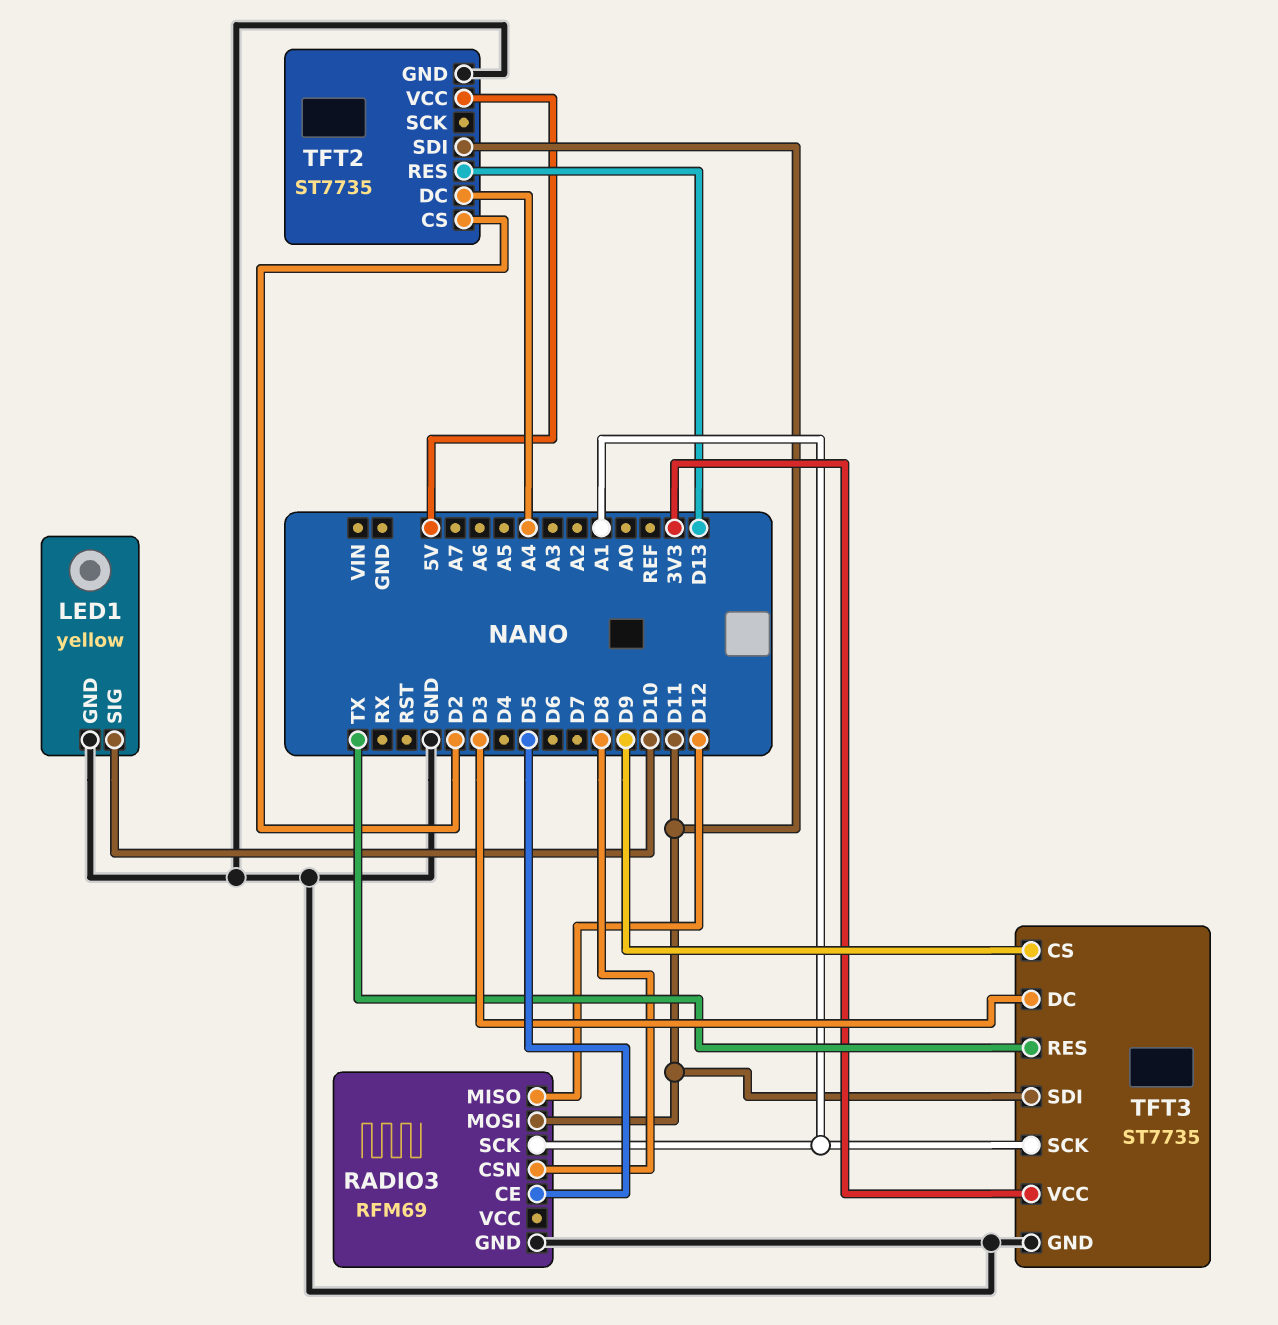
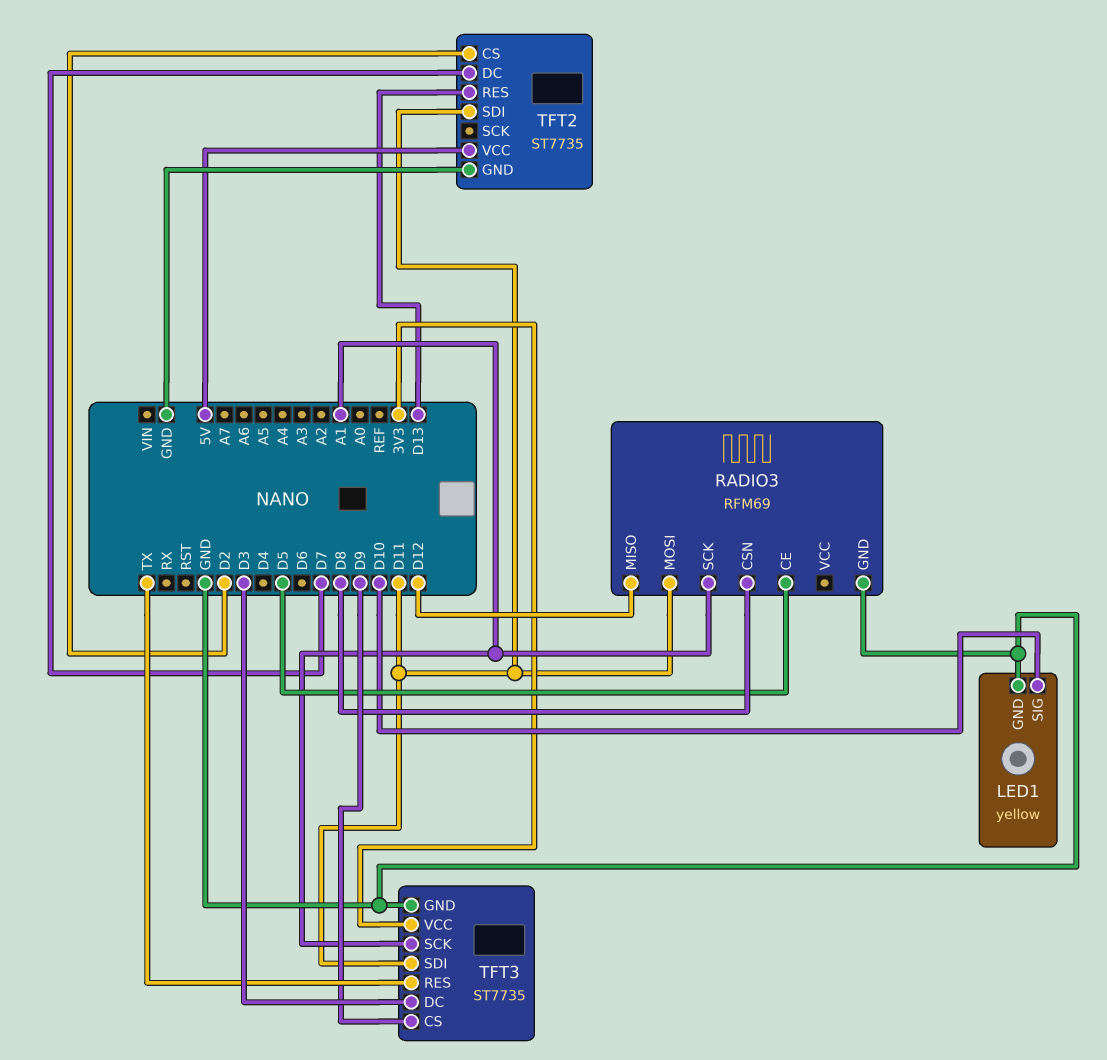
TFT2 pin DC: A4 -> D7

